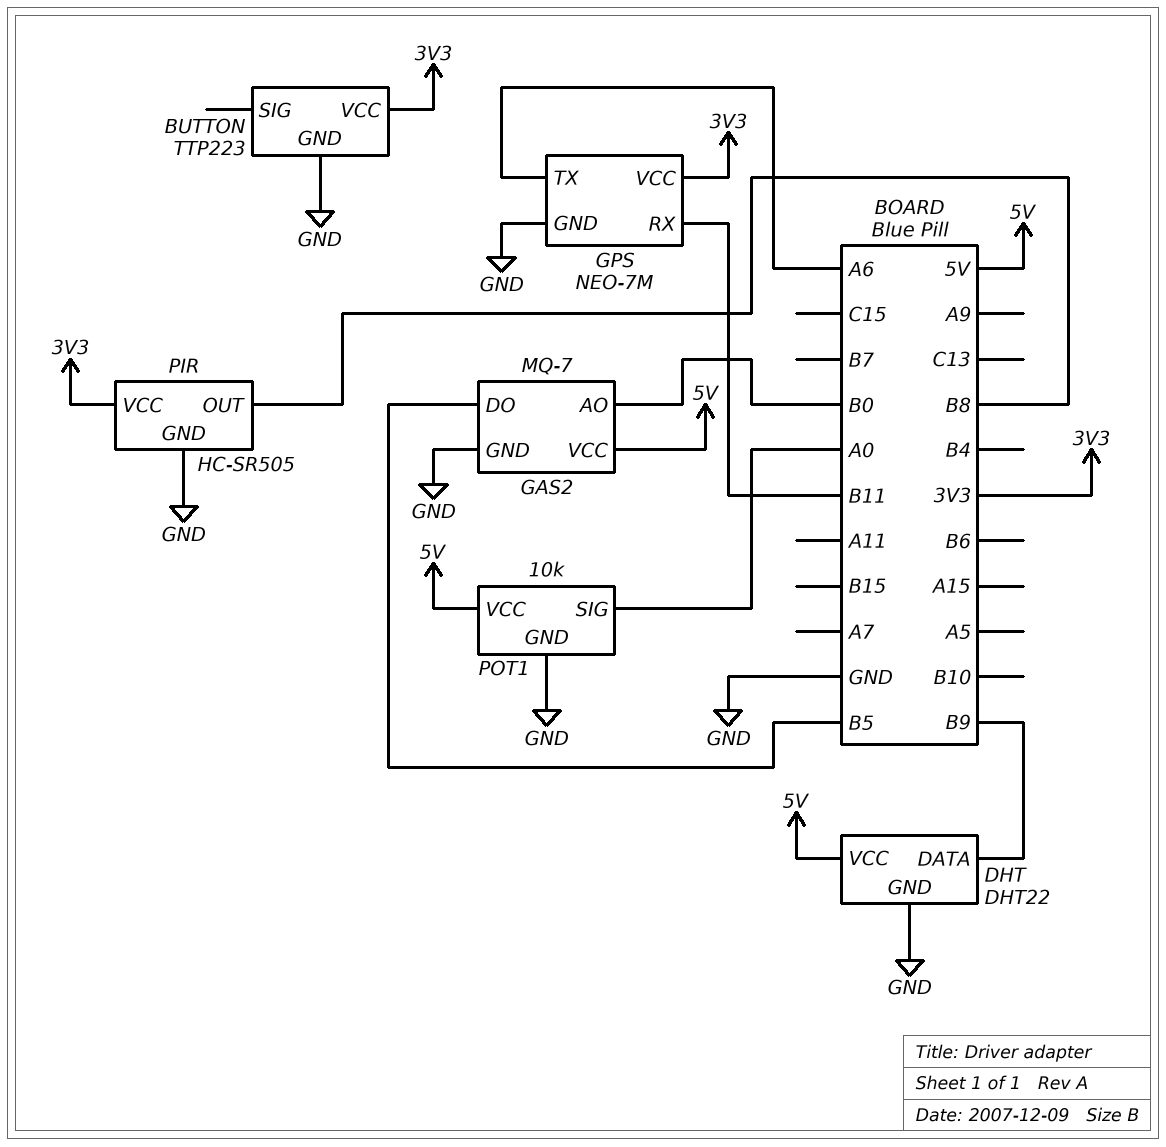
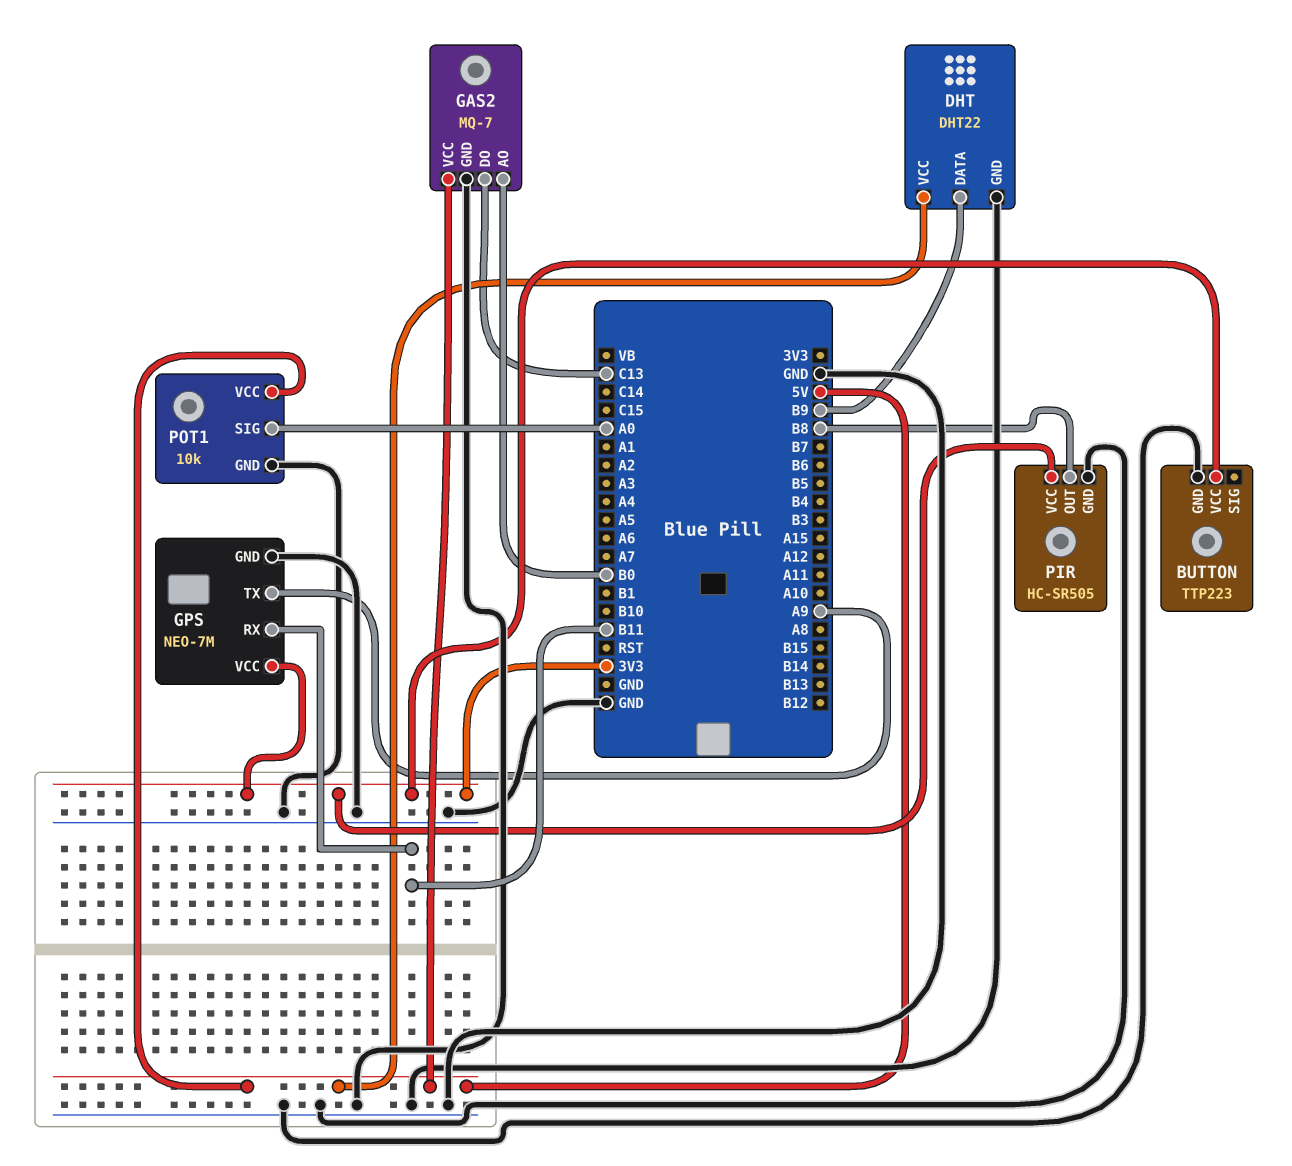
GAS2 pin DO: B5 -> C13
GPS pin TX: A6 -> A9

